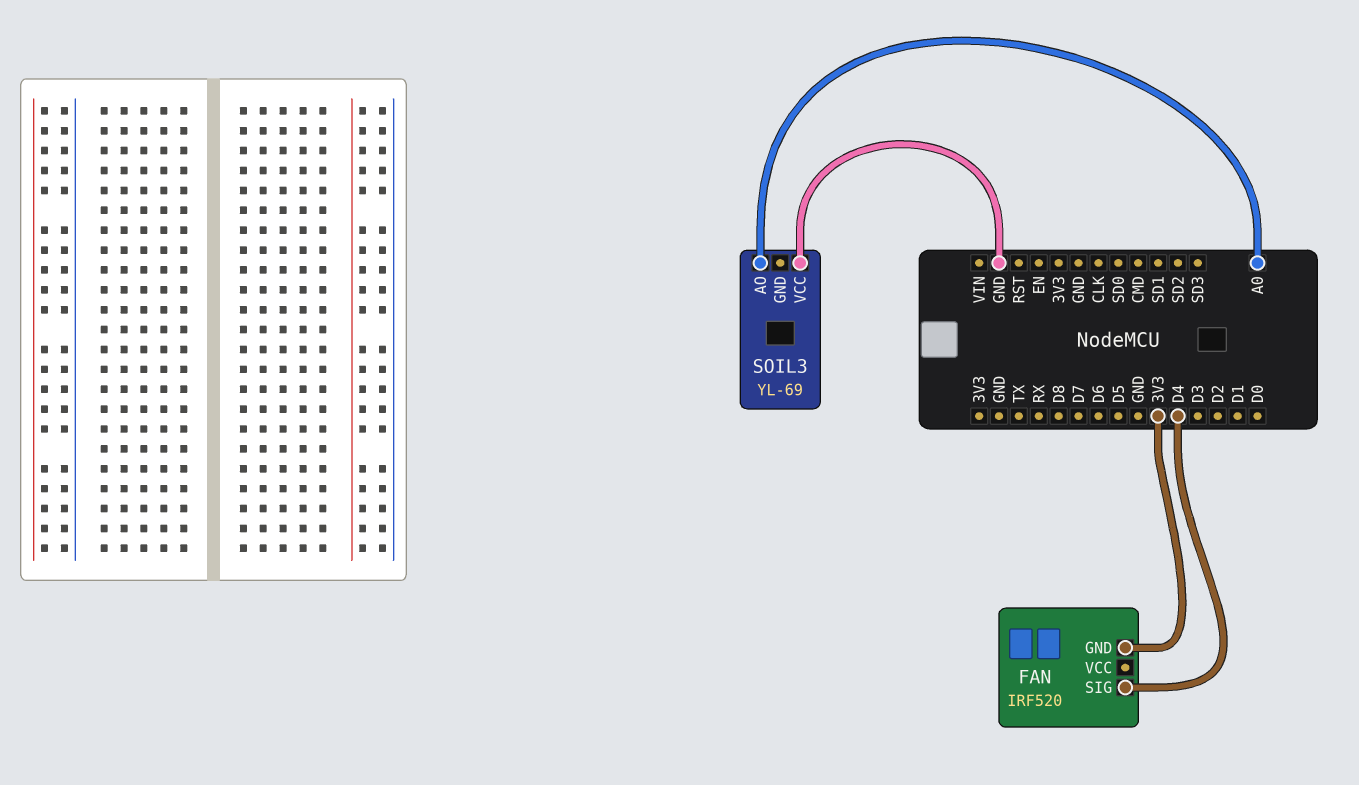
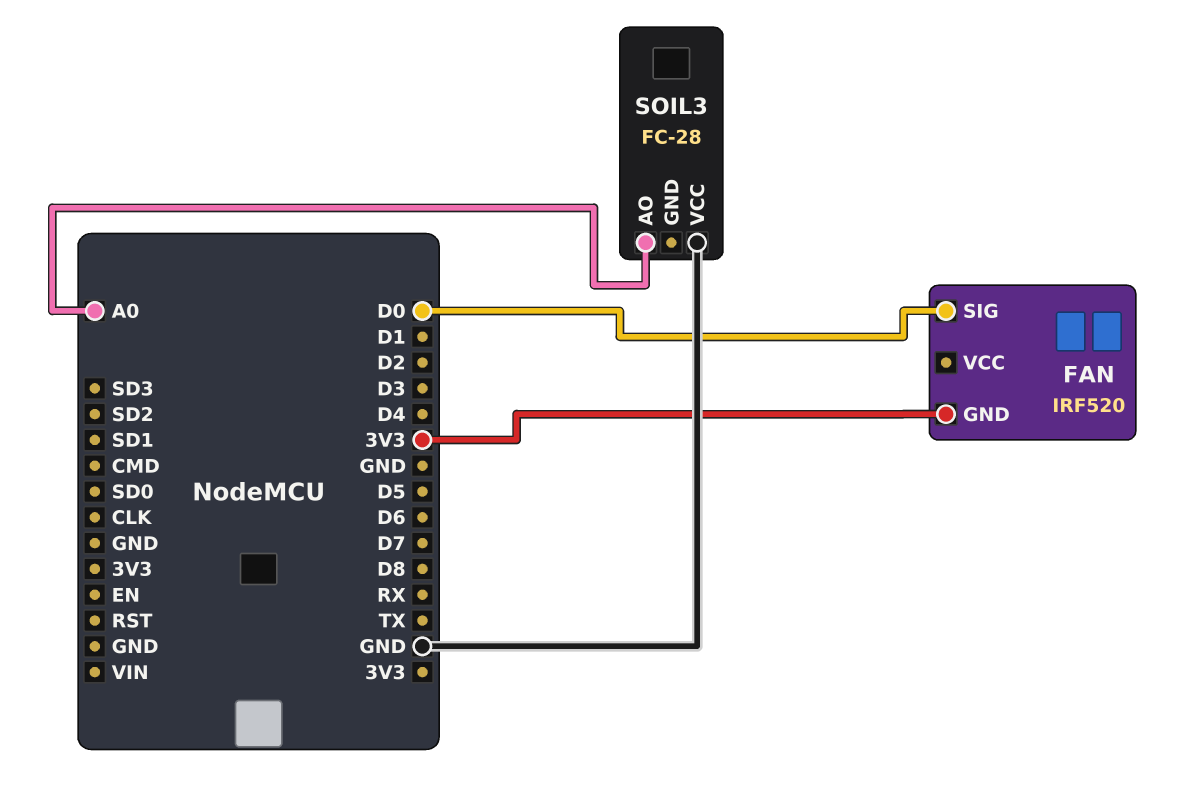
FAN pin SIG: D4 -> D0
SOIL3: YL-69 -> FC-28

